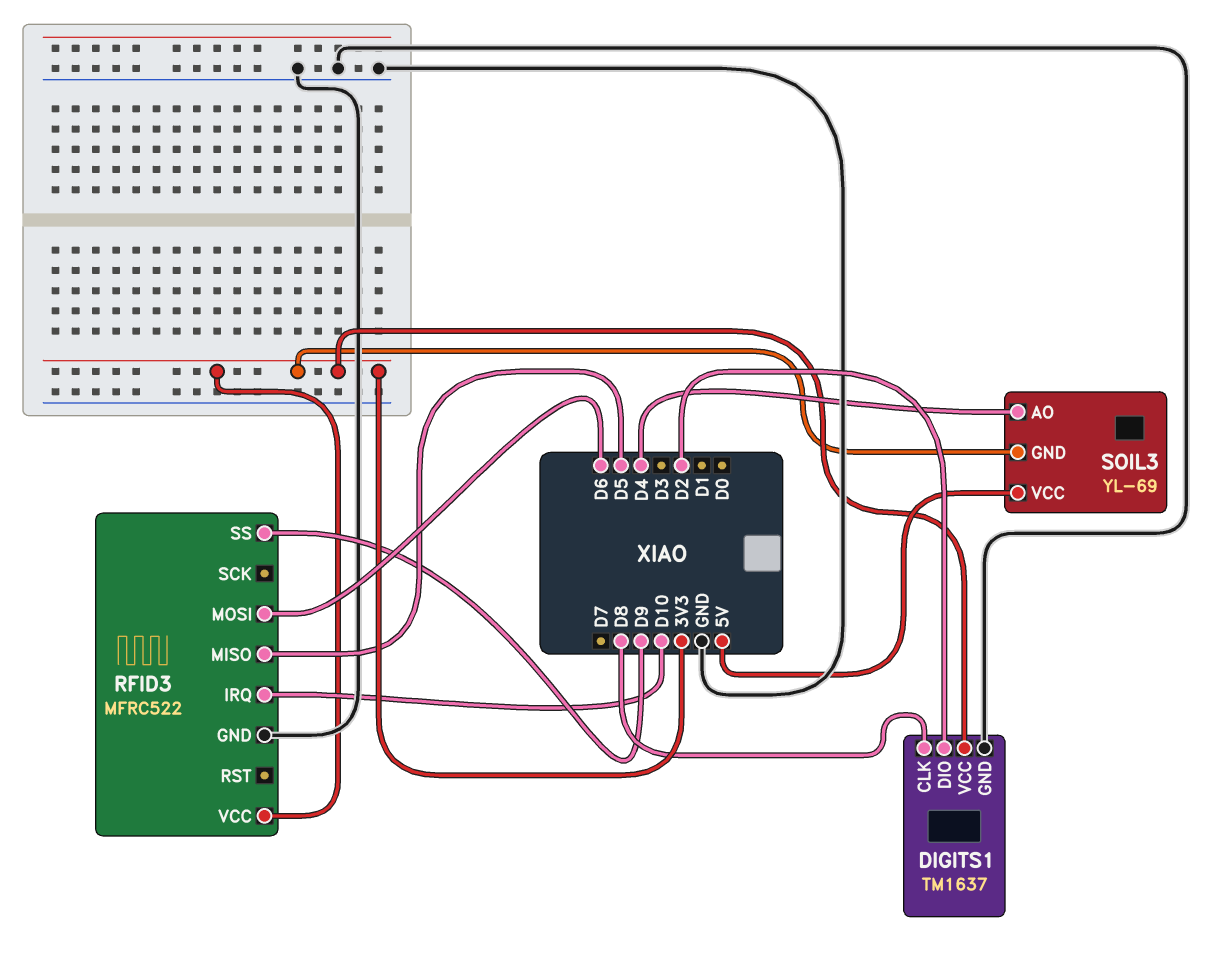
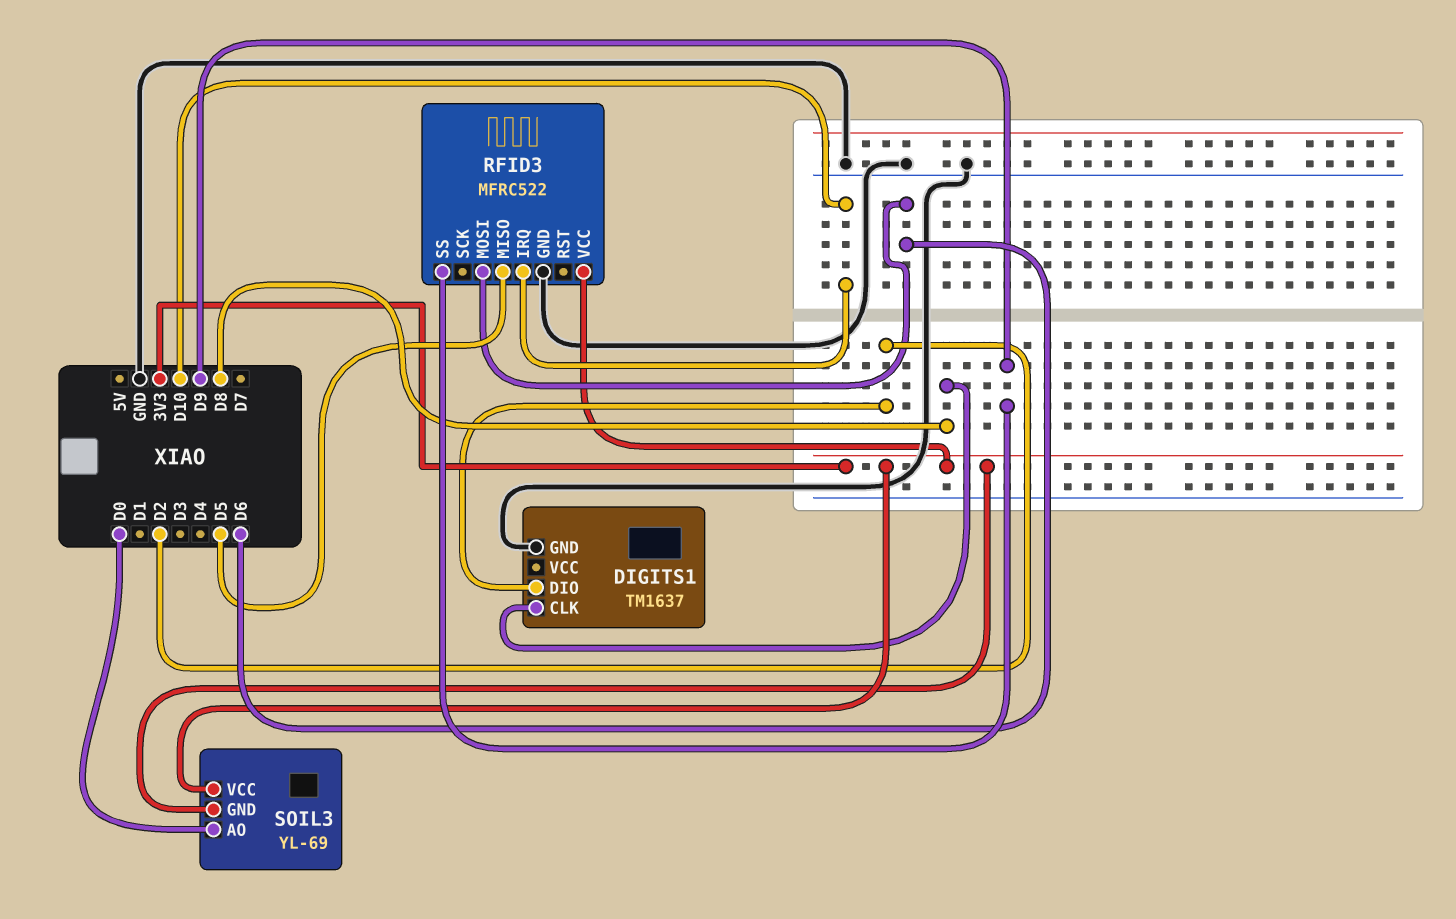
DIGITS1 pin VCC: 3V3 -> none
SOIL3 pin AO: D4 -> D0
SOIL3 pin VCC: 5V -> 3V3

